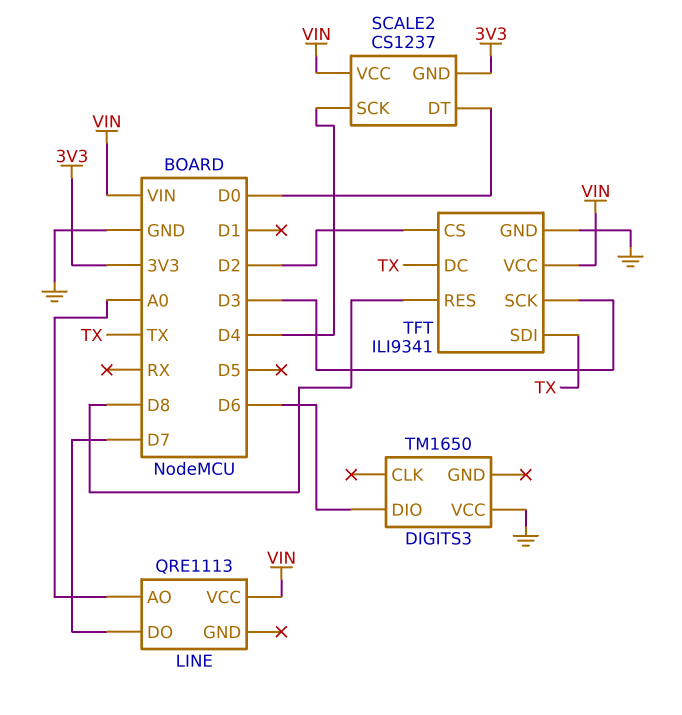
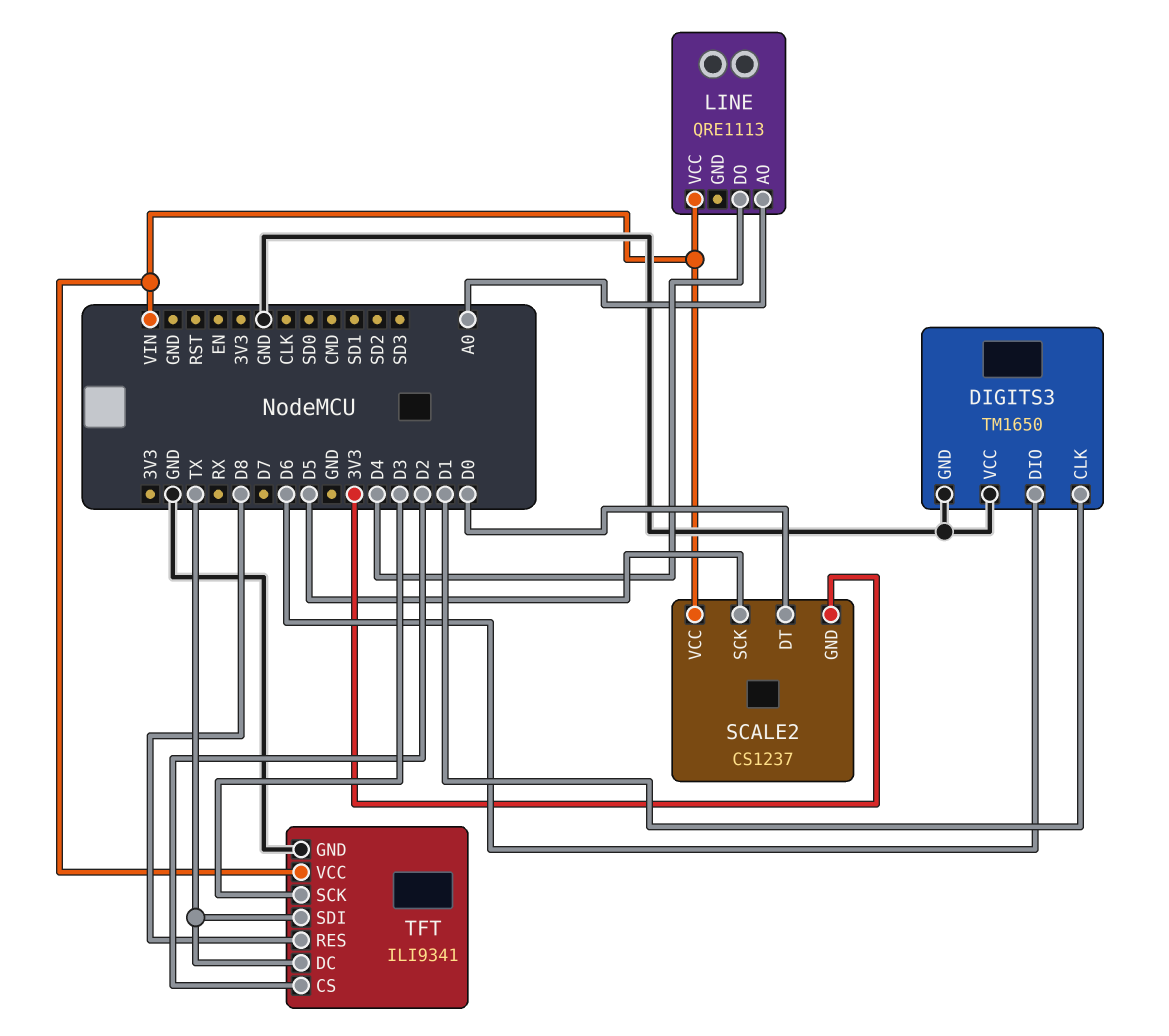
DIGITS3 pin CLK: none -> D1
DIGITS3 pin GND: none -> GND
LINE pin DO: D7 -> D4
SCALE2 pin SCK: D4 -> D5

